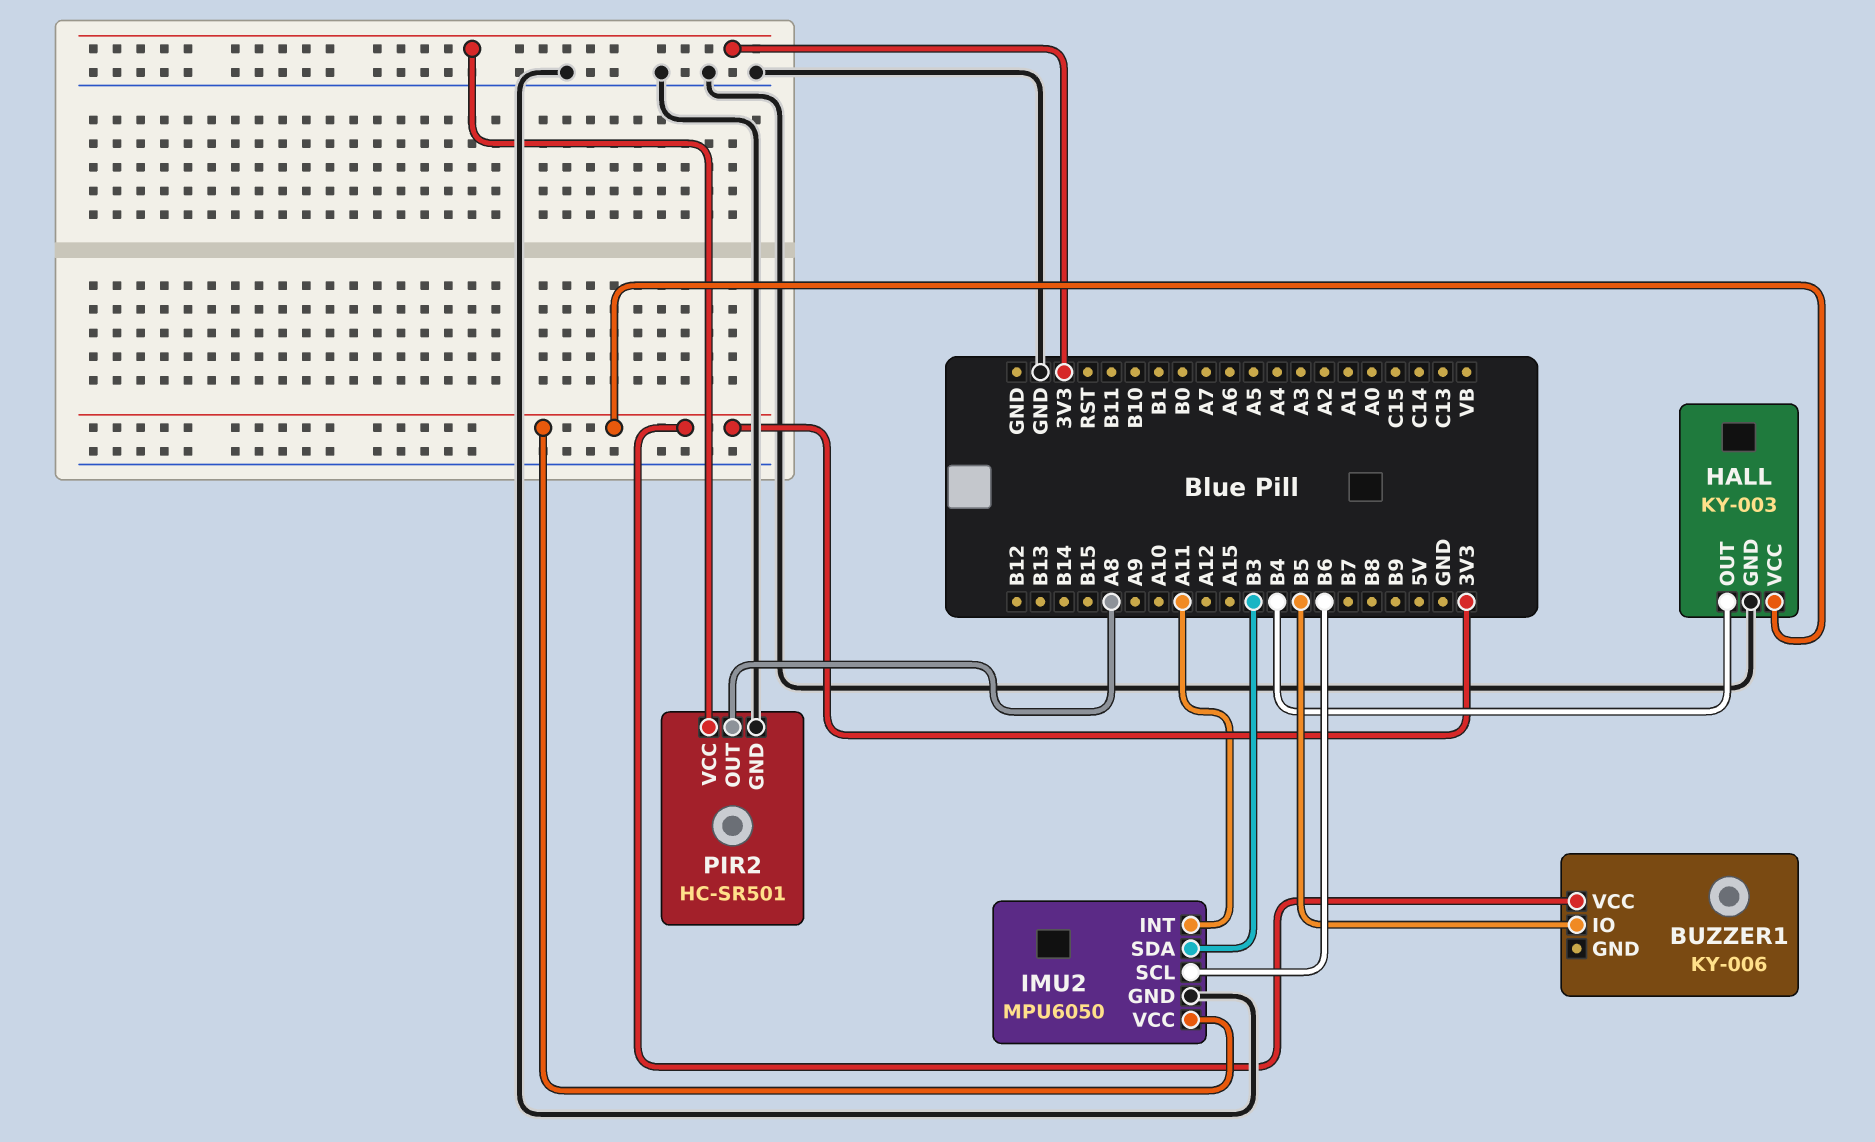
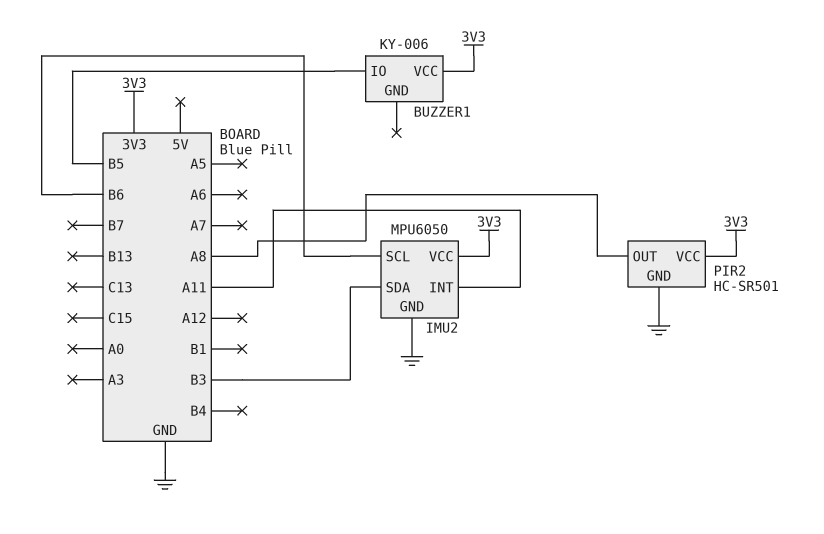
HALL: KY-003 -> none
HALL pin GND: GND -> none
HALL pin OUT: B4 -> none
HALL pin VCC: 3V3 -> none

